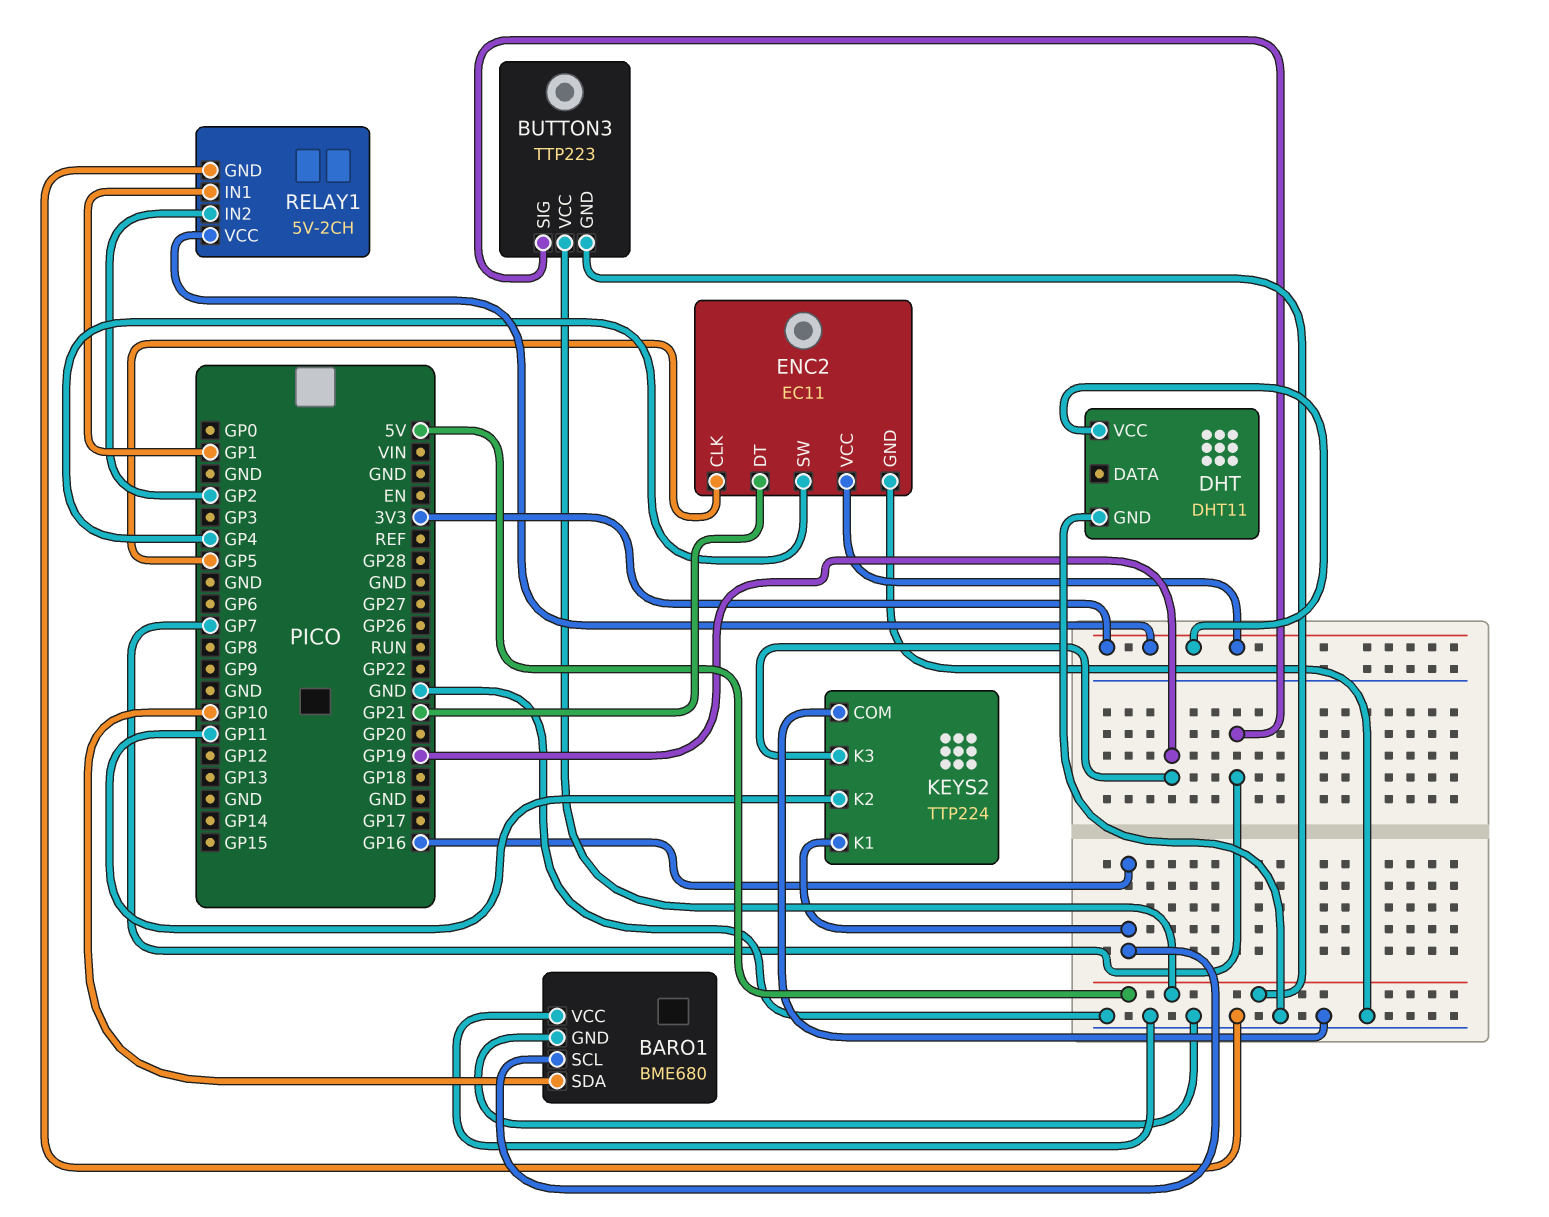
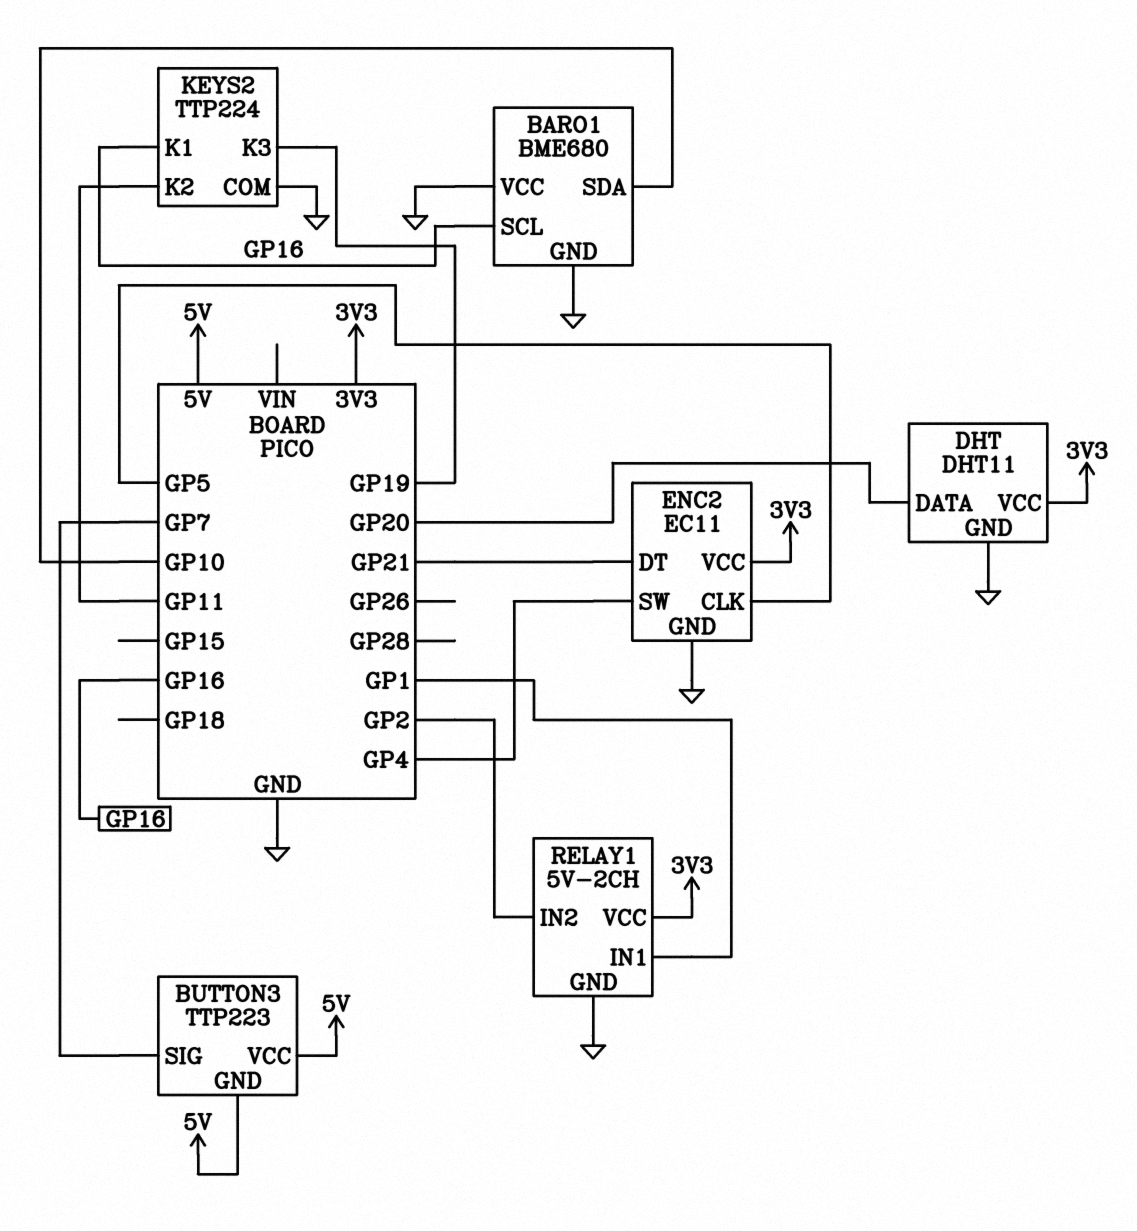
DHT pin DATA: none -> GP20

